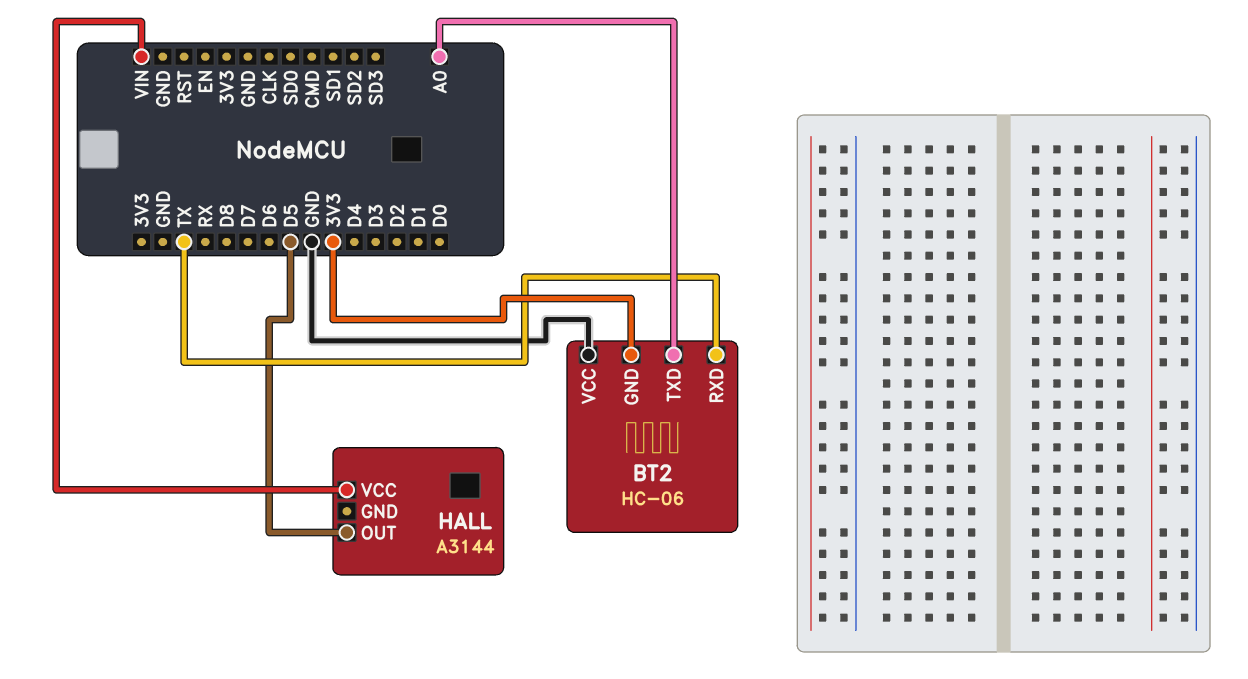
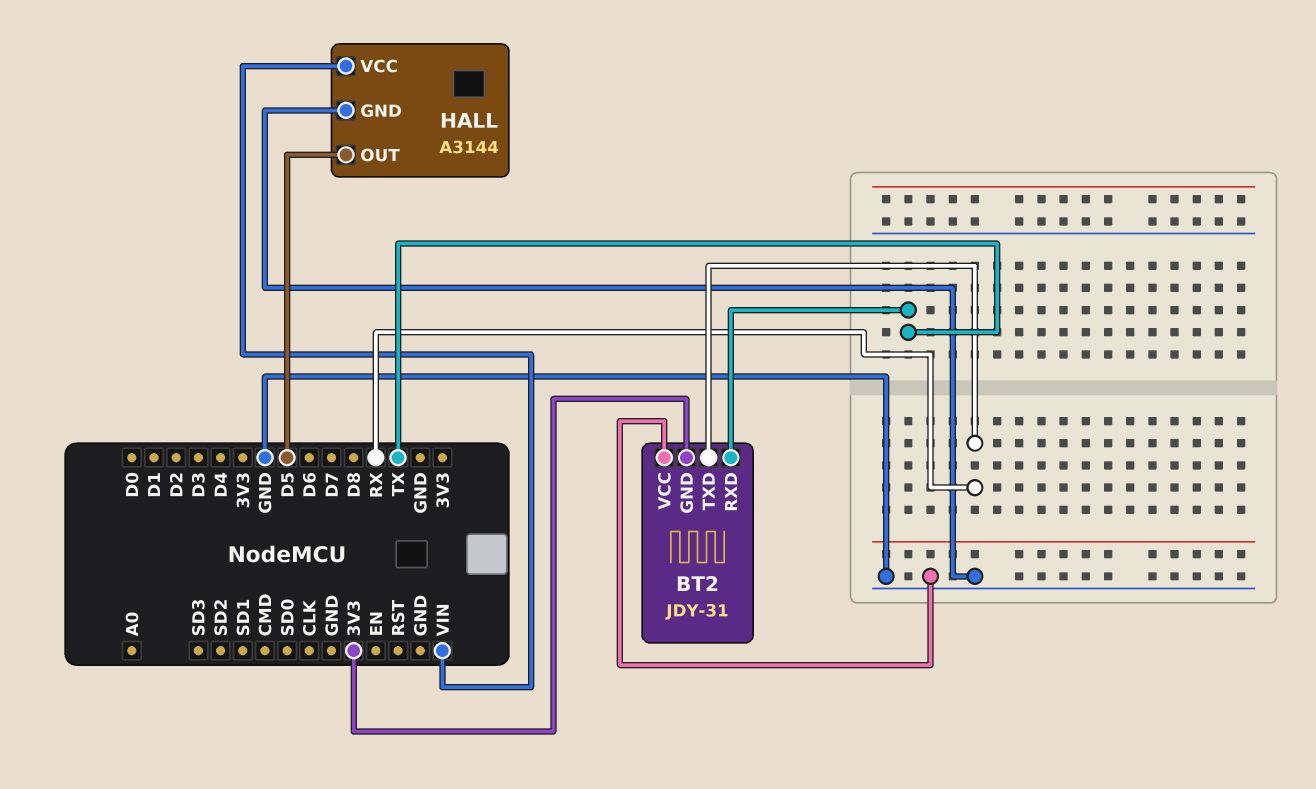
BT2: HC-06 -> JDY-31
BT2 pin TXD: A0 -> RX
HALL pin GND: none -> GND

